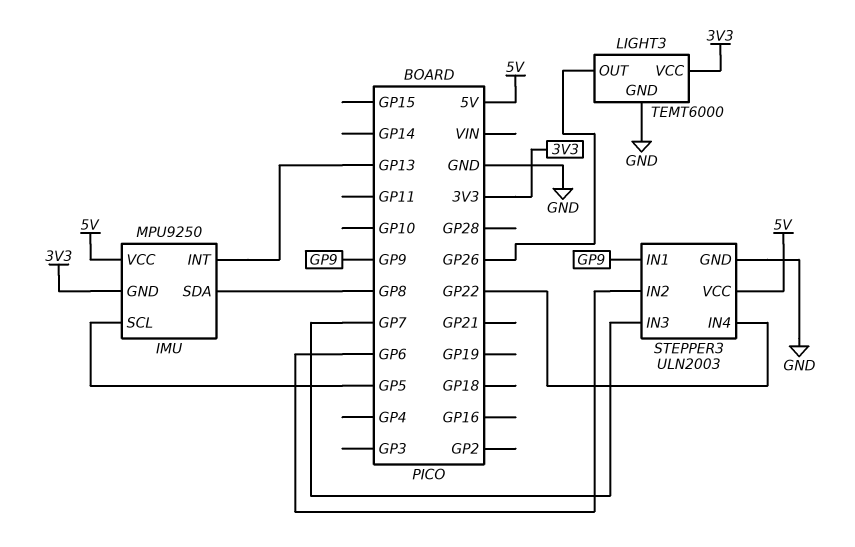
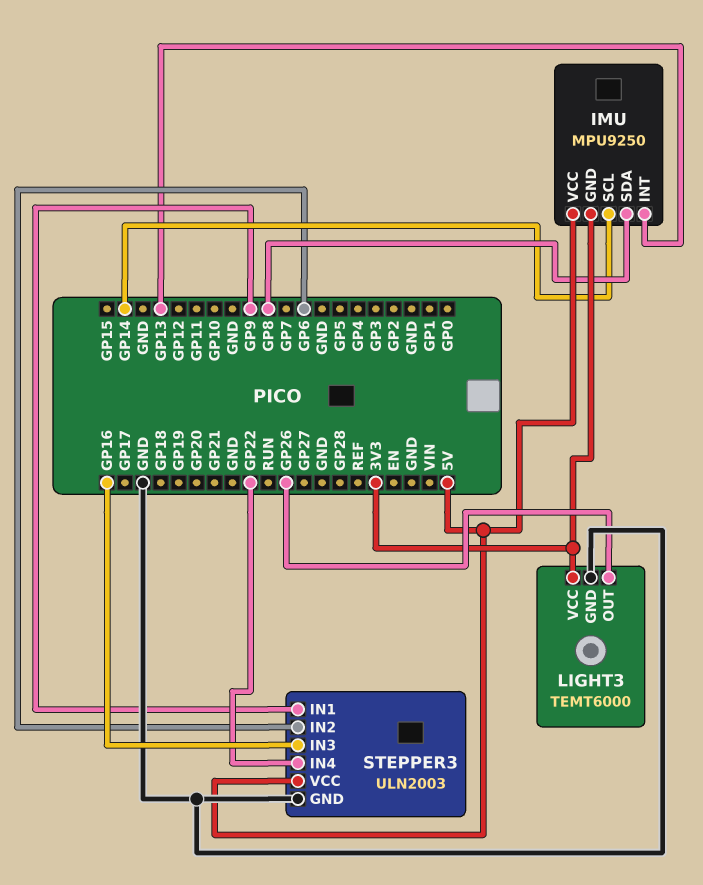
IMU pin SCL: GP5 -> GP14
STEPPER3 pin IN3: GP7 -> GP16

